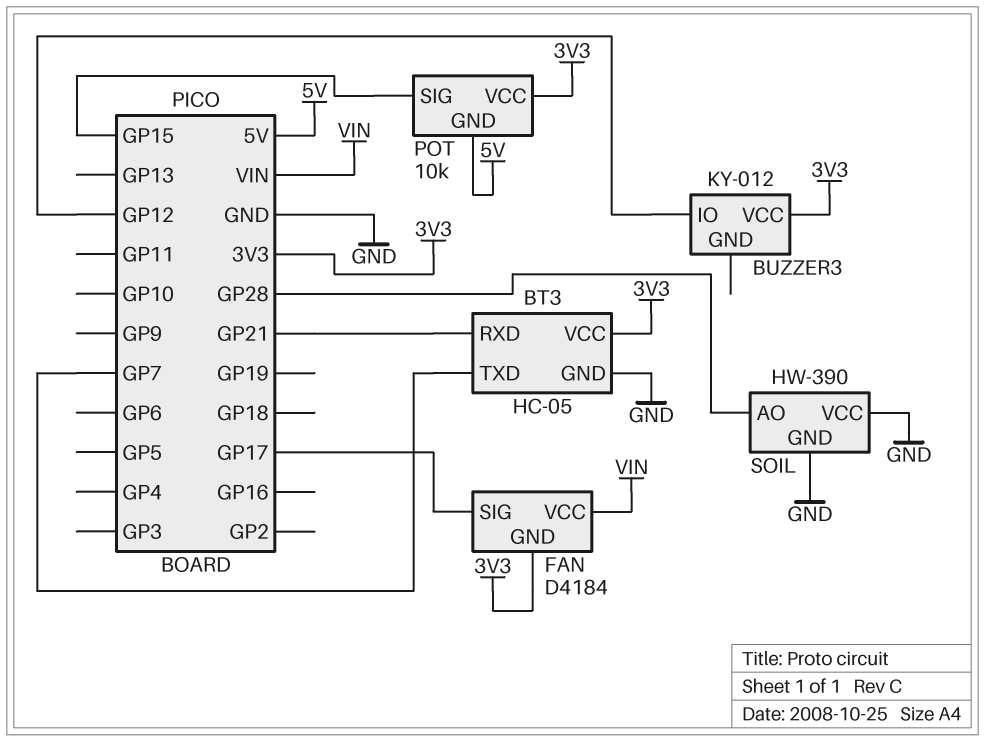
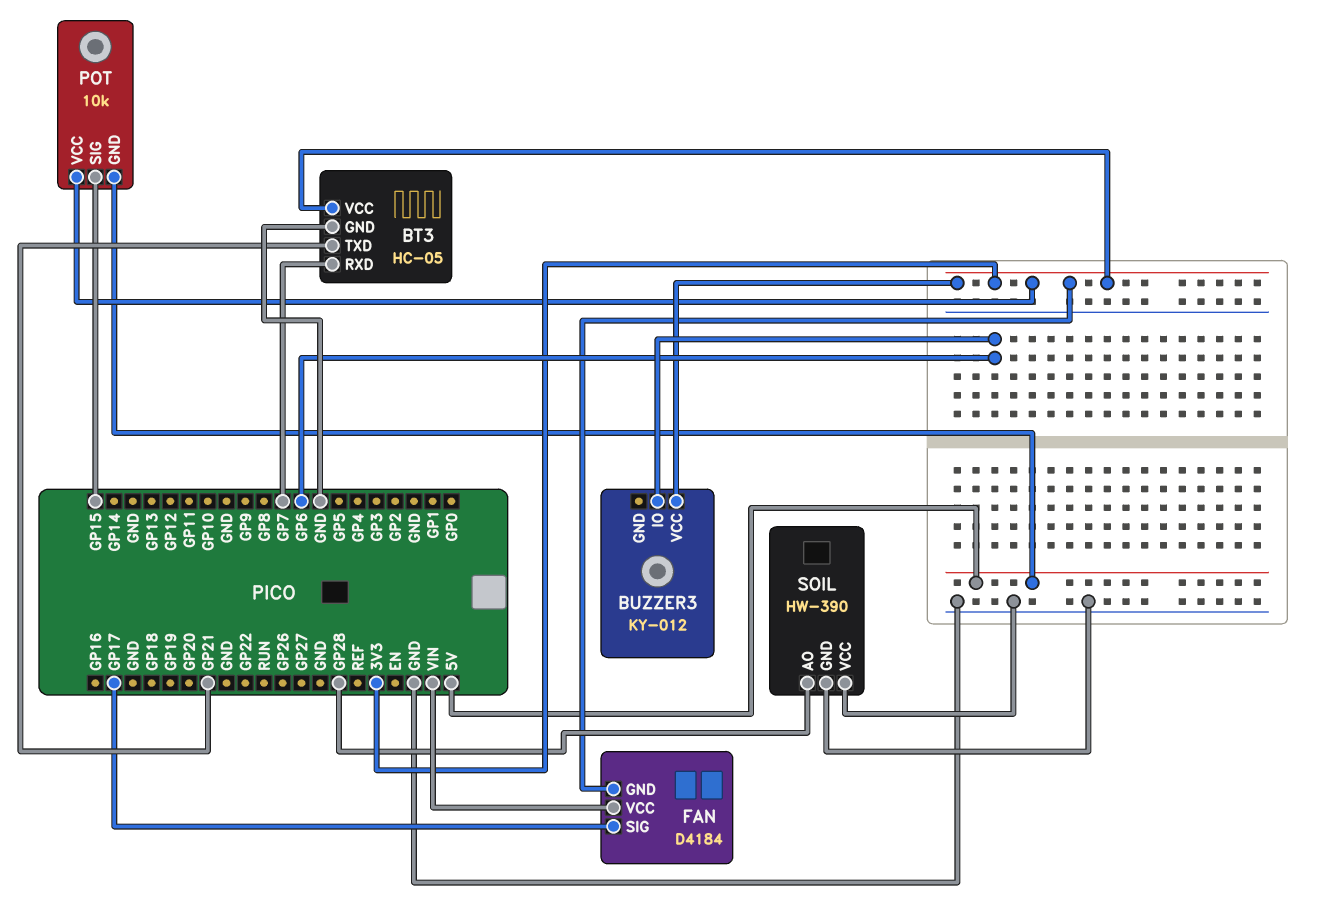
BT3 pin RXD: GP21 -> GP7
BT3 pin TXD: GP7 -> GP21
BUZZER3 pin IO: GP12 -> GP6

